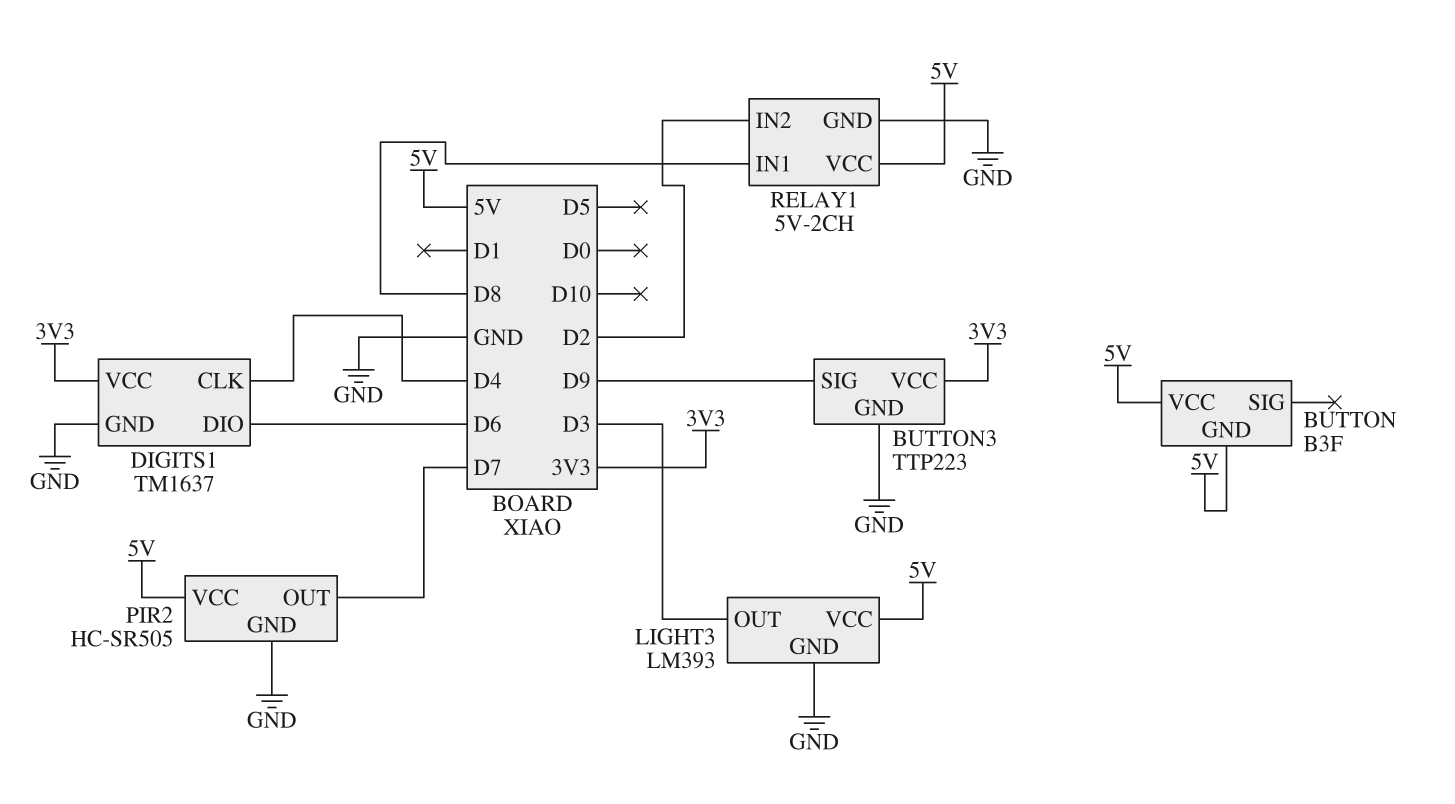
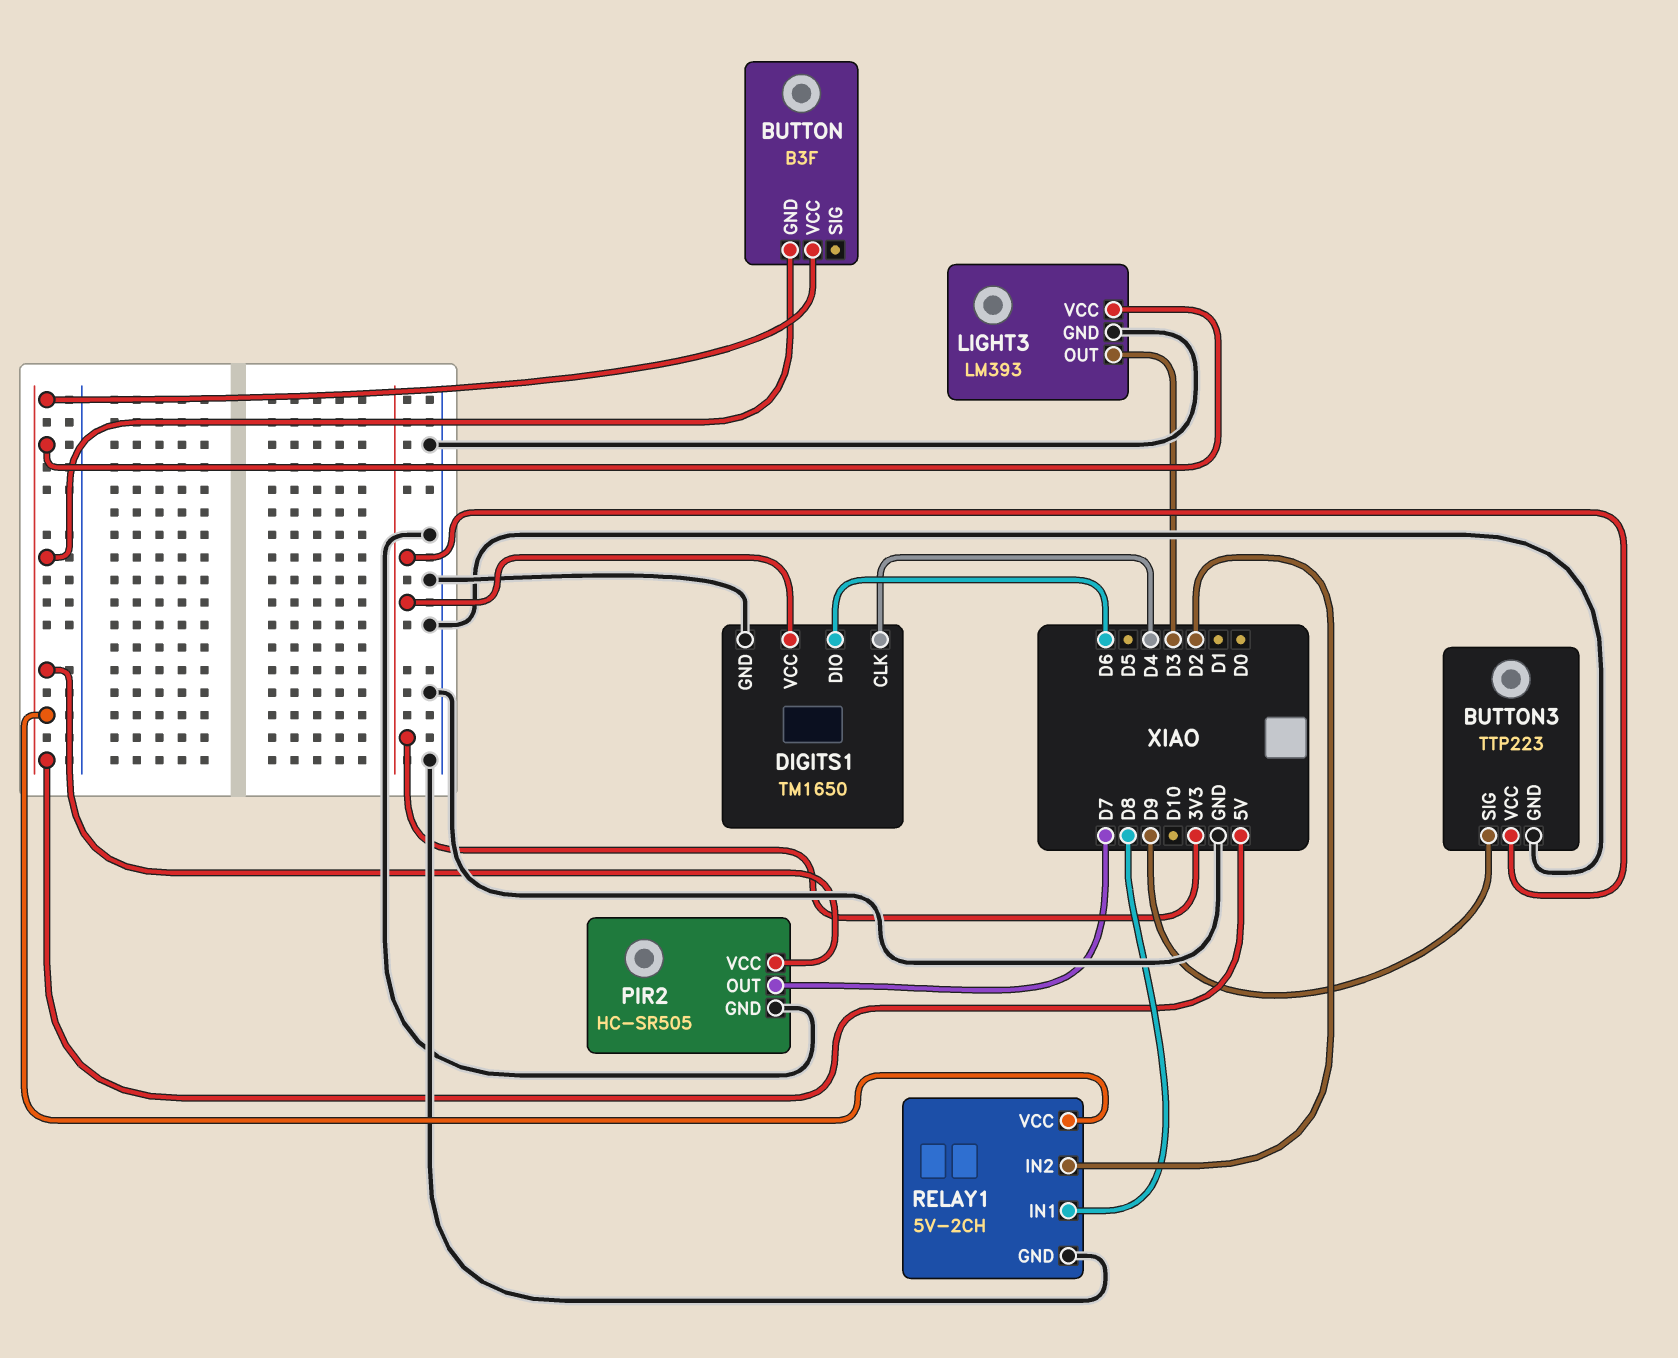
DIGITS1: TM1637 -> TM1650

